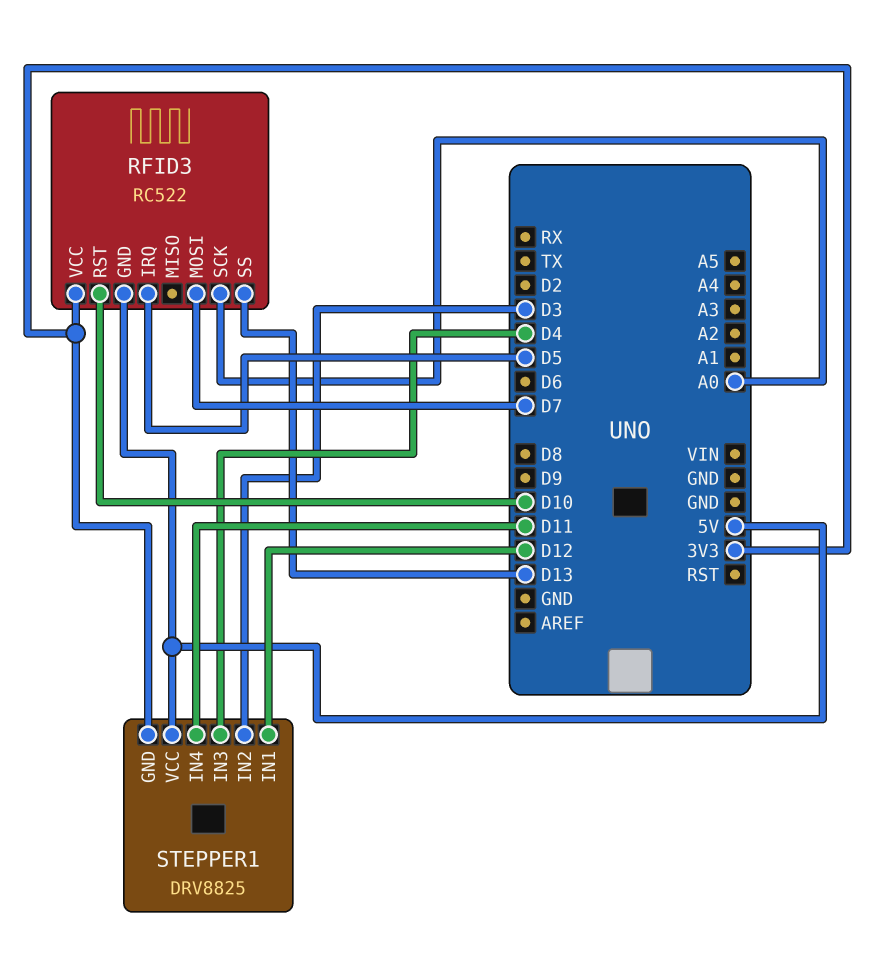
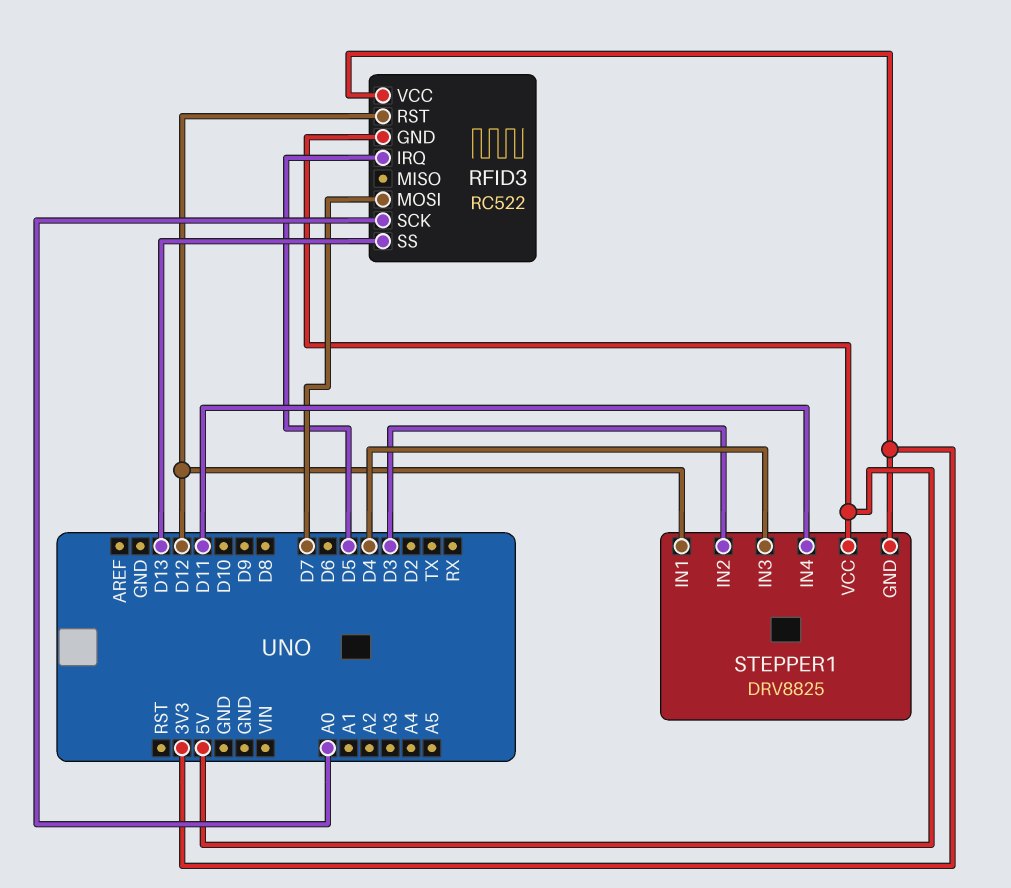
RFID3 pin RST: D10 -> D12

